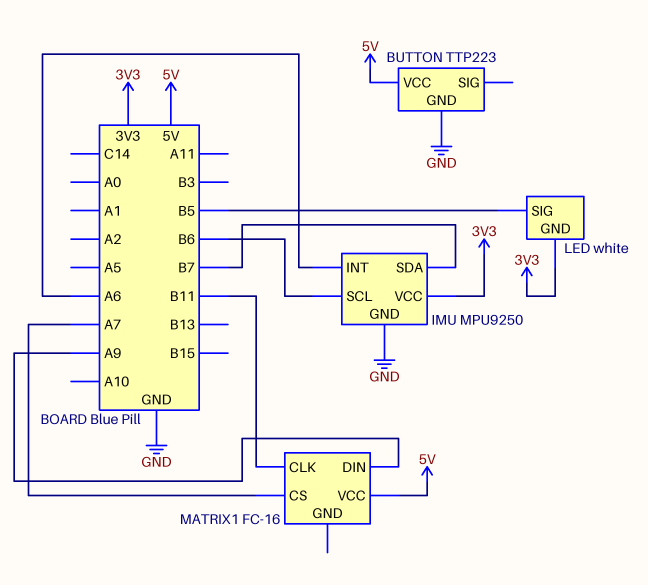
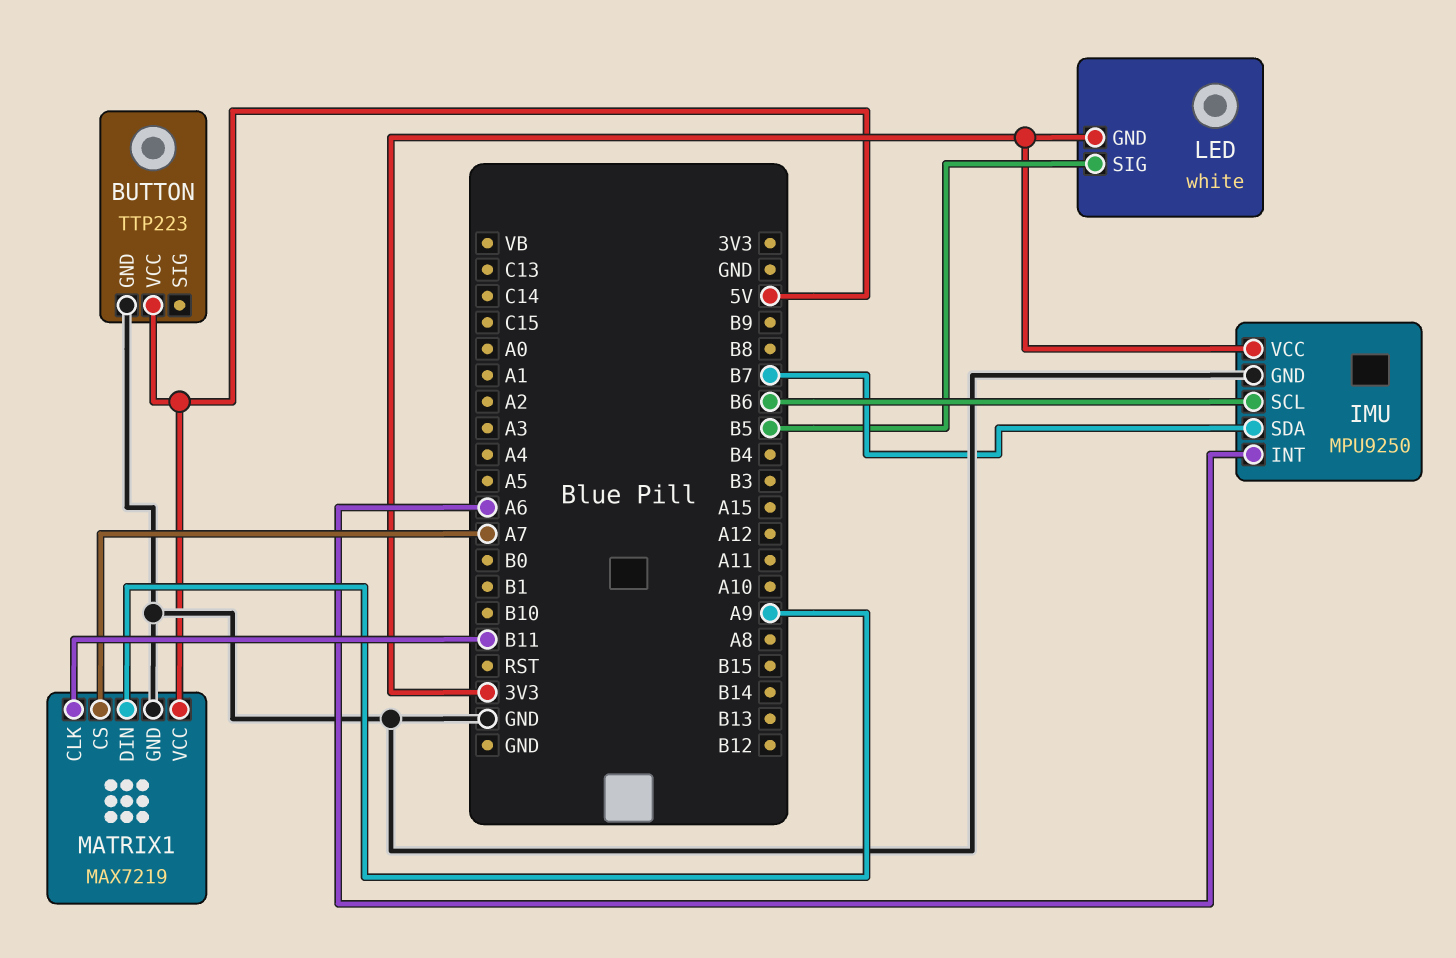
MATRIX1: FC-16 -> MAX7219
MATRIX1 pin GND: none -> GND

